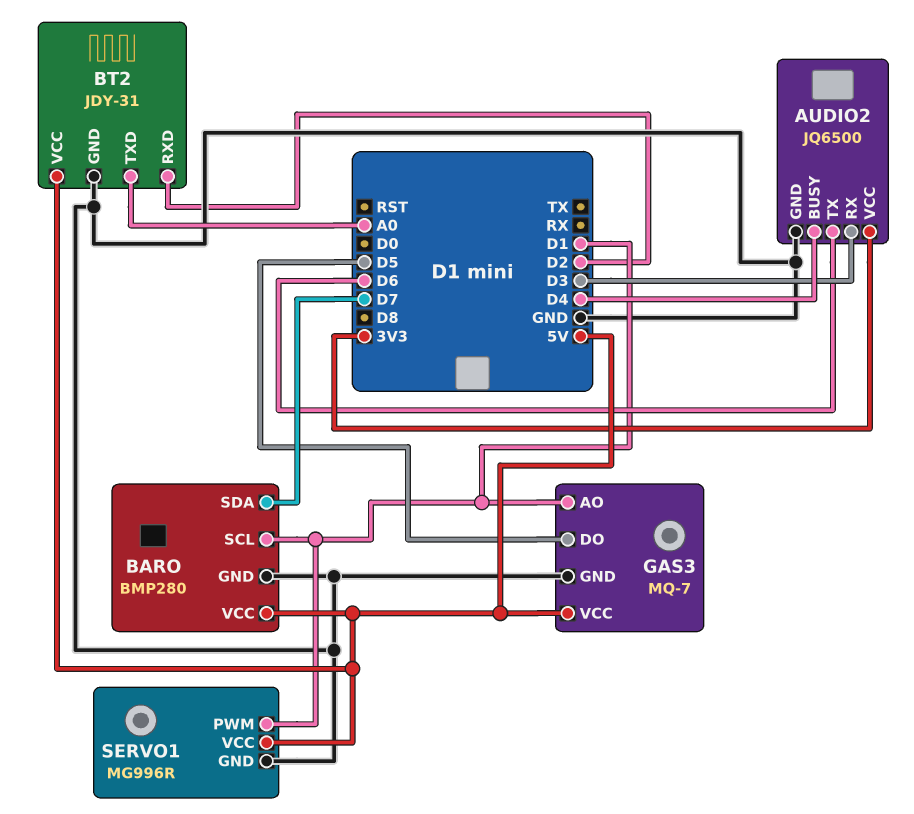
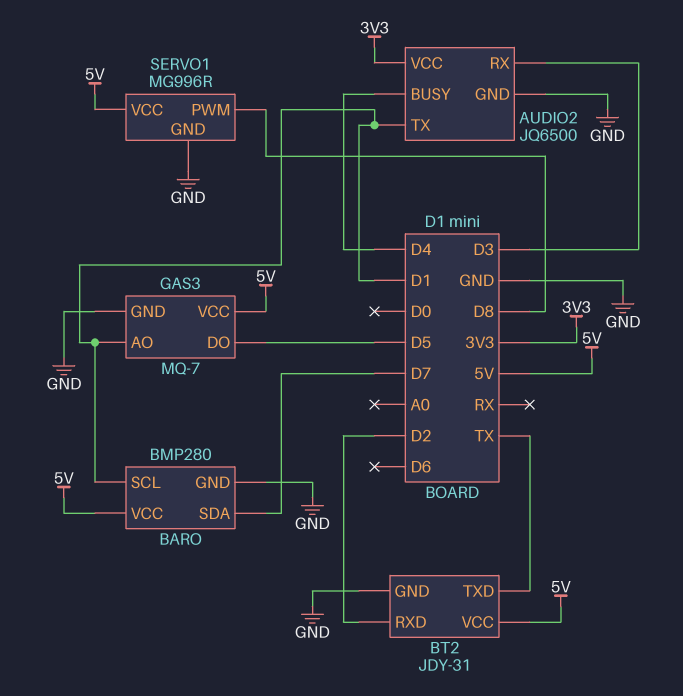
AUDIO2 pin TX: D6 -> D1
BT2 pin TXD: A0 -> TX
SERVO1 pin PWM: D1 -> D8

